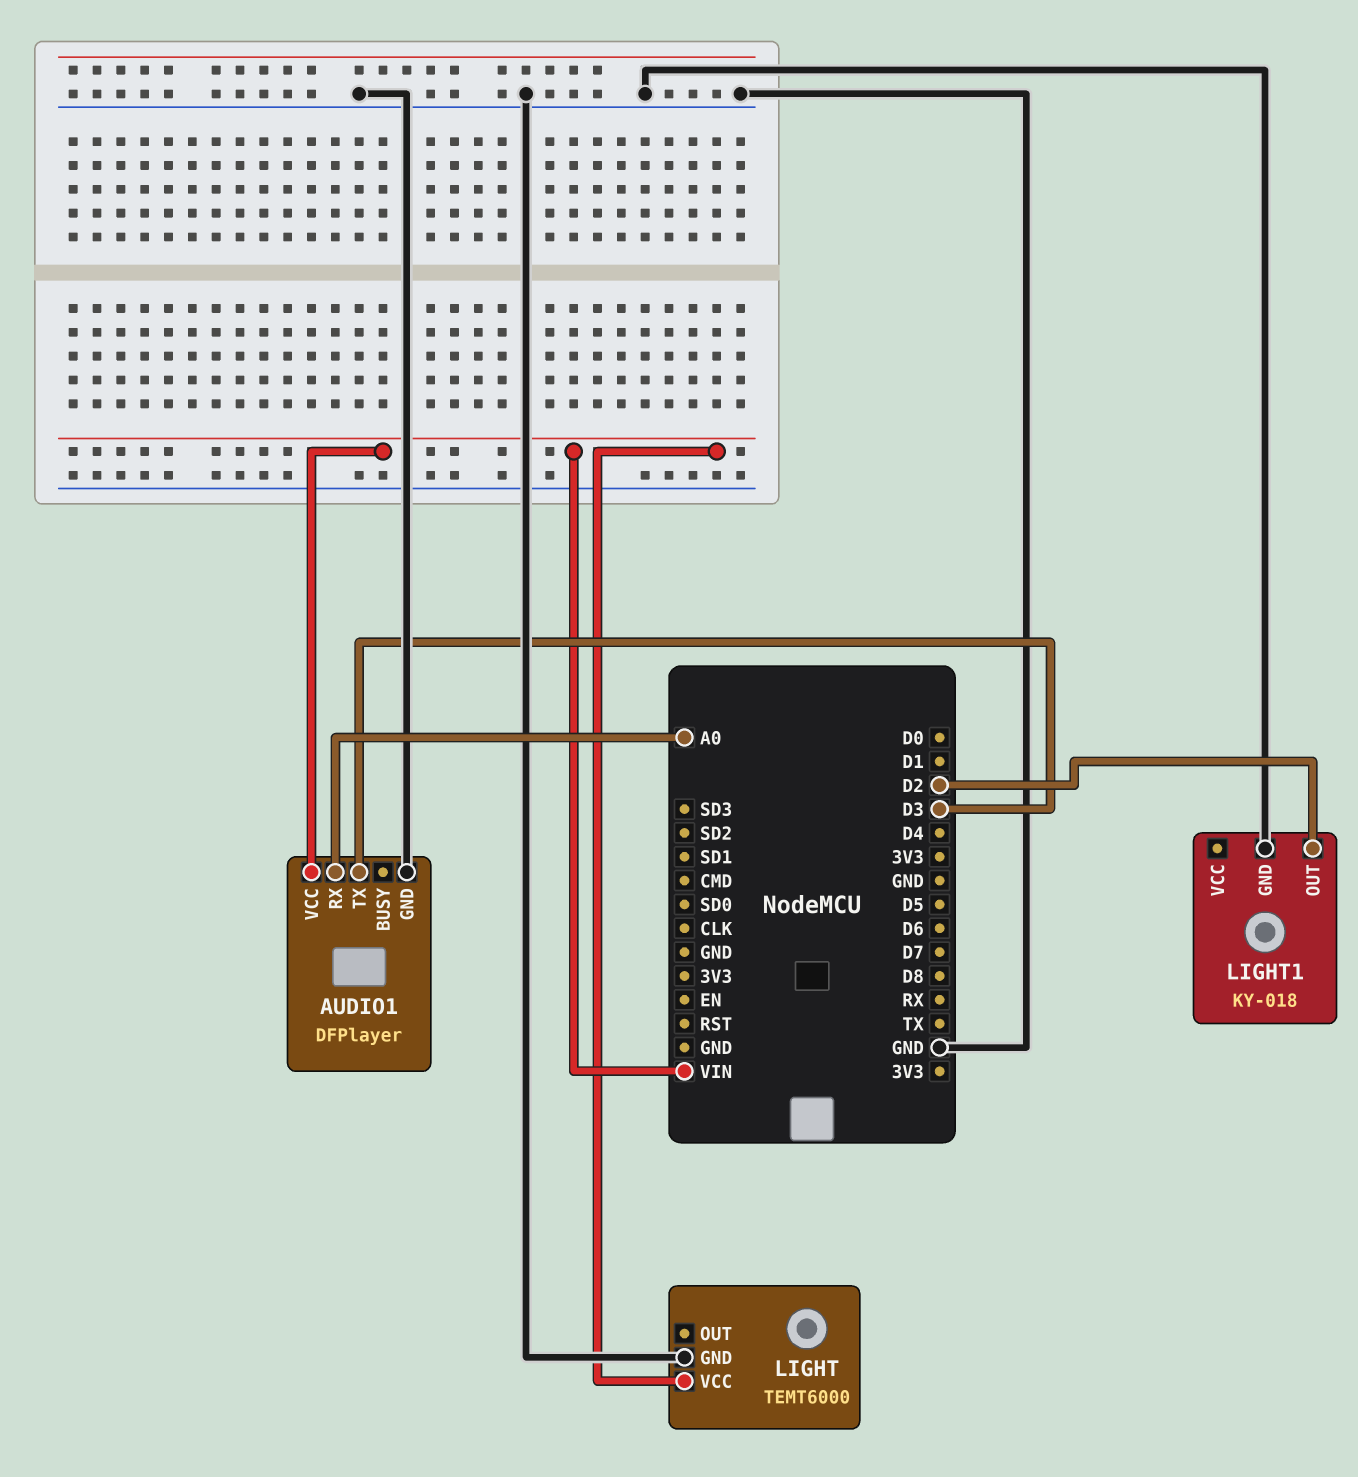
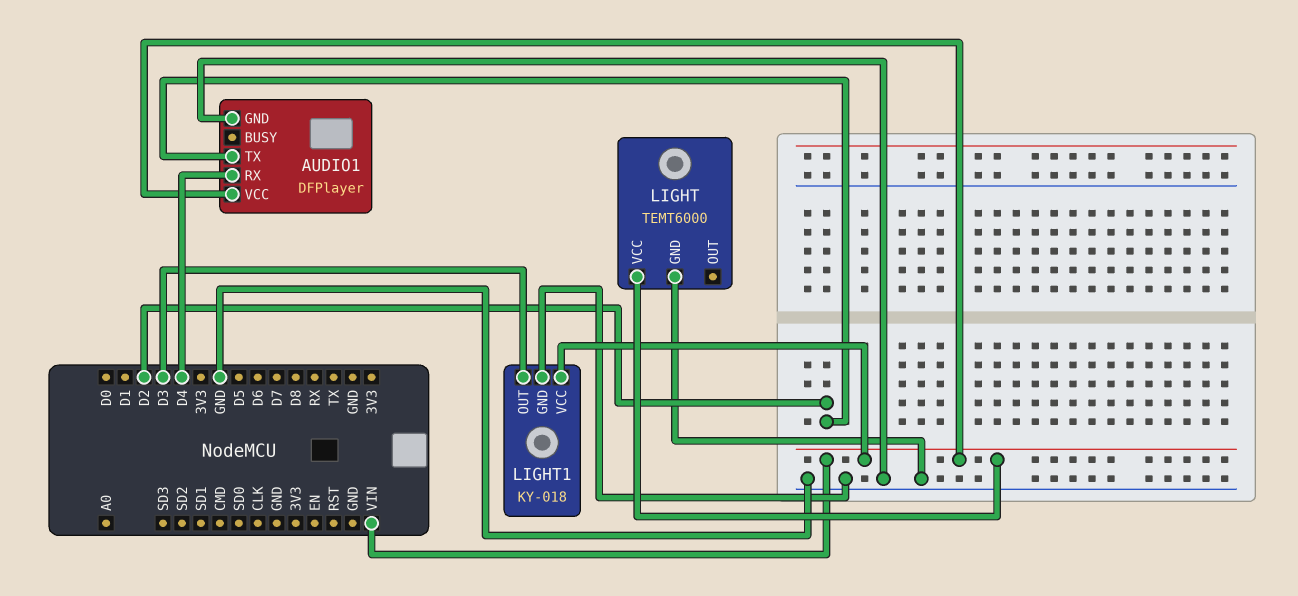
AUDIO1 pin RX: A0 -> D4
AUDIO1 pin TX: D3 -> D2
LIGHT1 pin OUT: D2 -> D3
LIGHT1 pin VCC: none -> VIN

